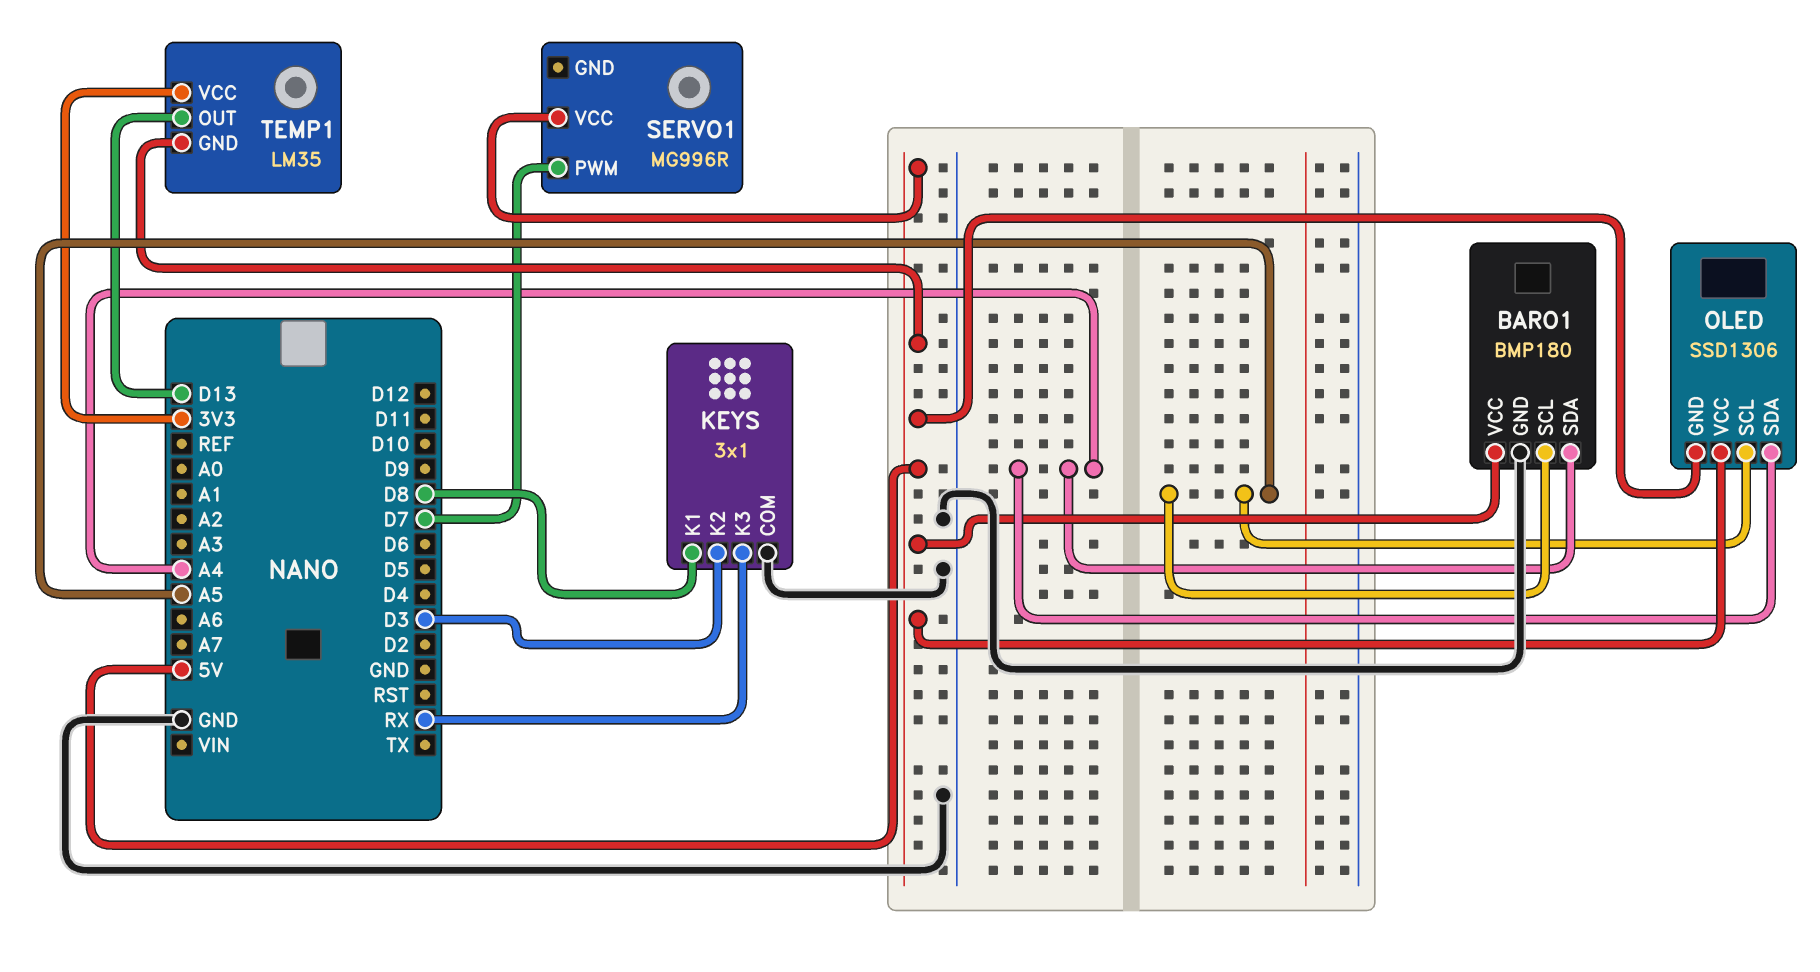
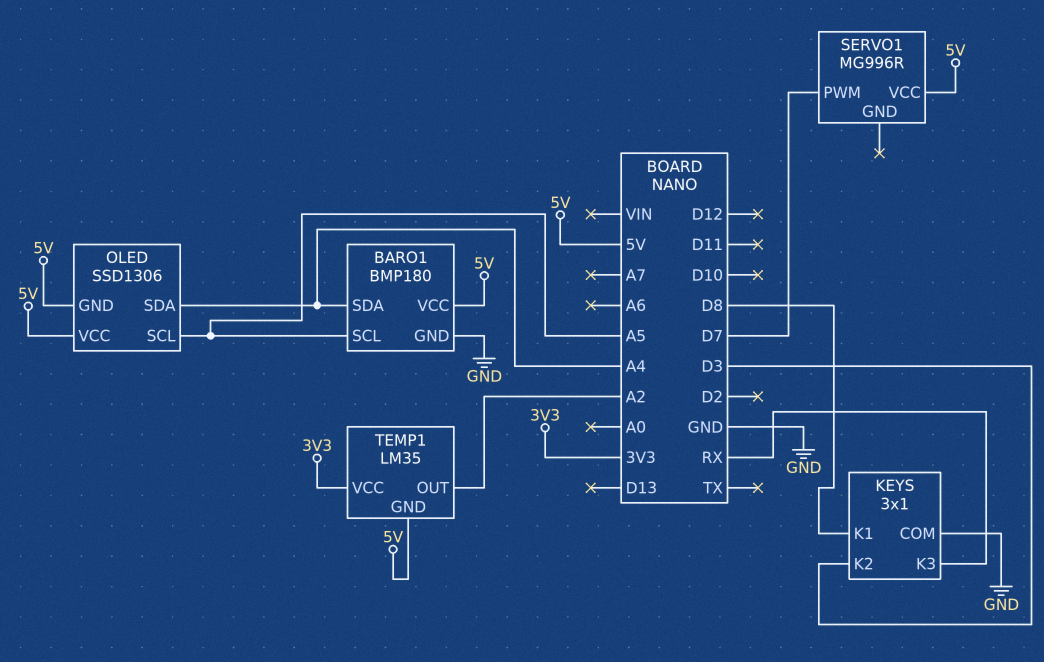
TEMP1 pin OUT: D13 -> A2

